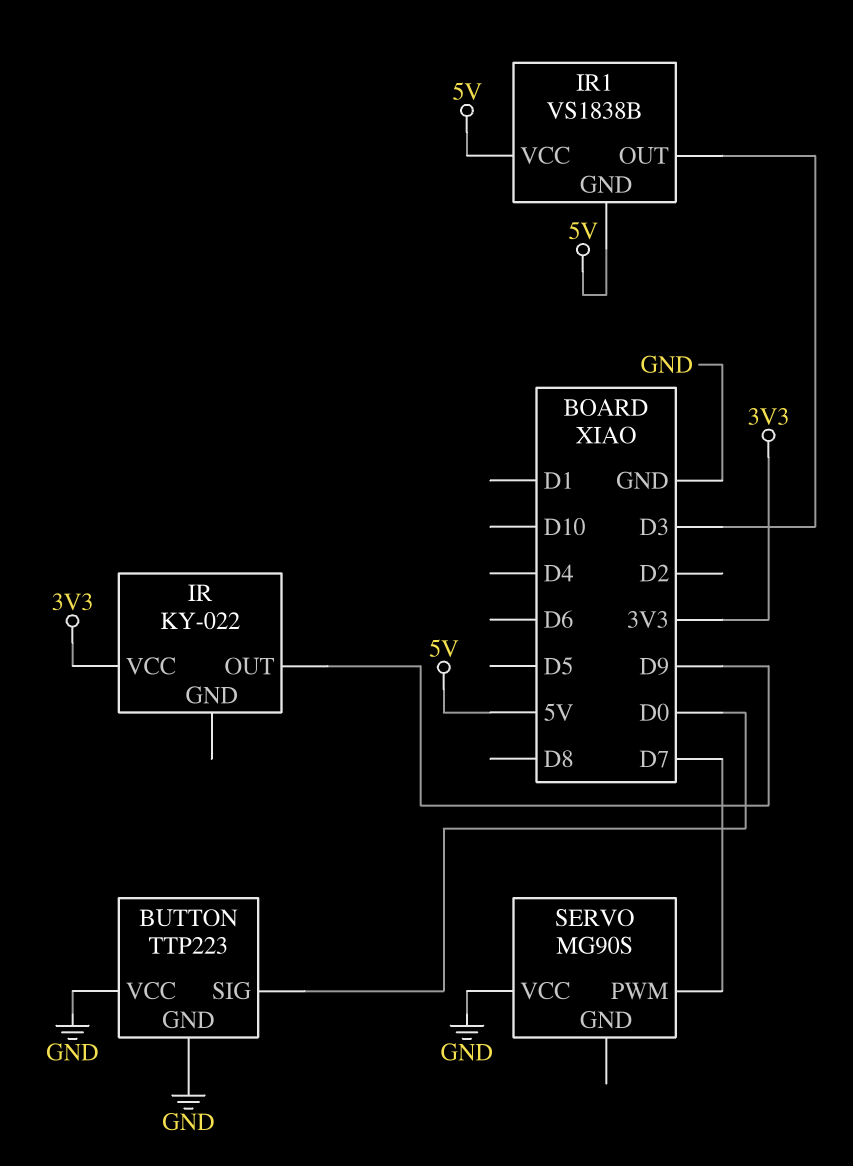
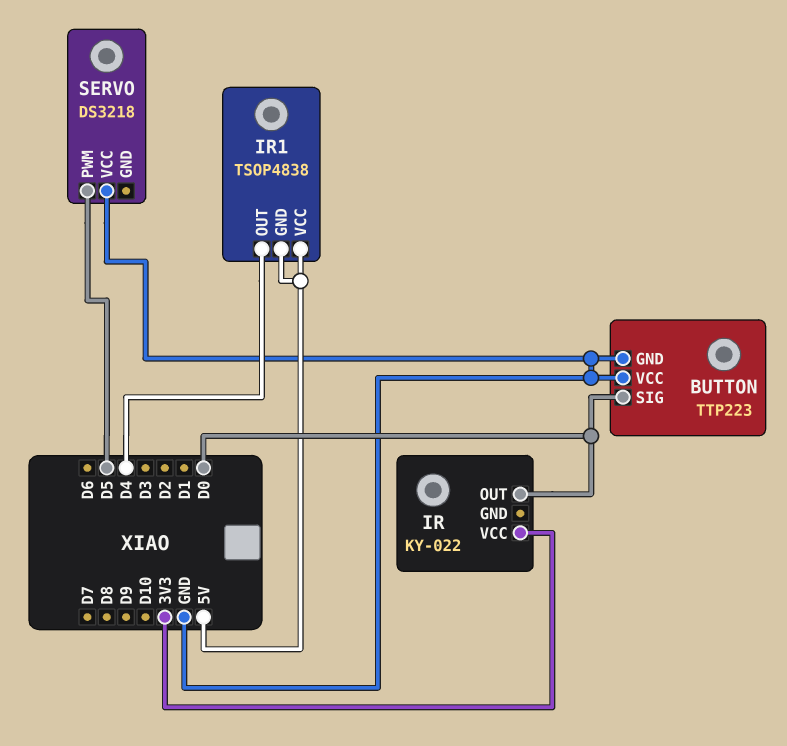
IR pin OUT: D9 -> D0
IR1: VS1838B -> TSOP4838
IR1 pin OUT: D3 -> D4
SERVO: MG90S -> DS3218
SERVO pin PWM: D7 -> D5

